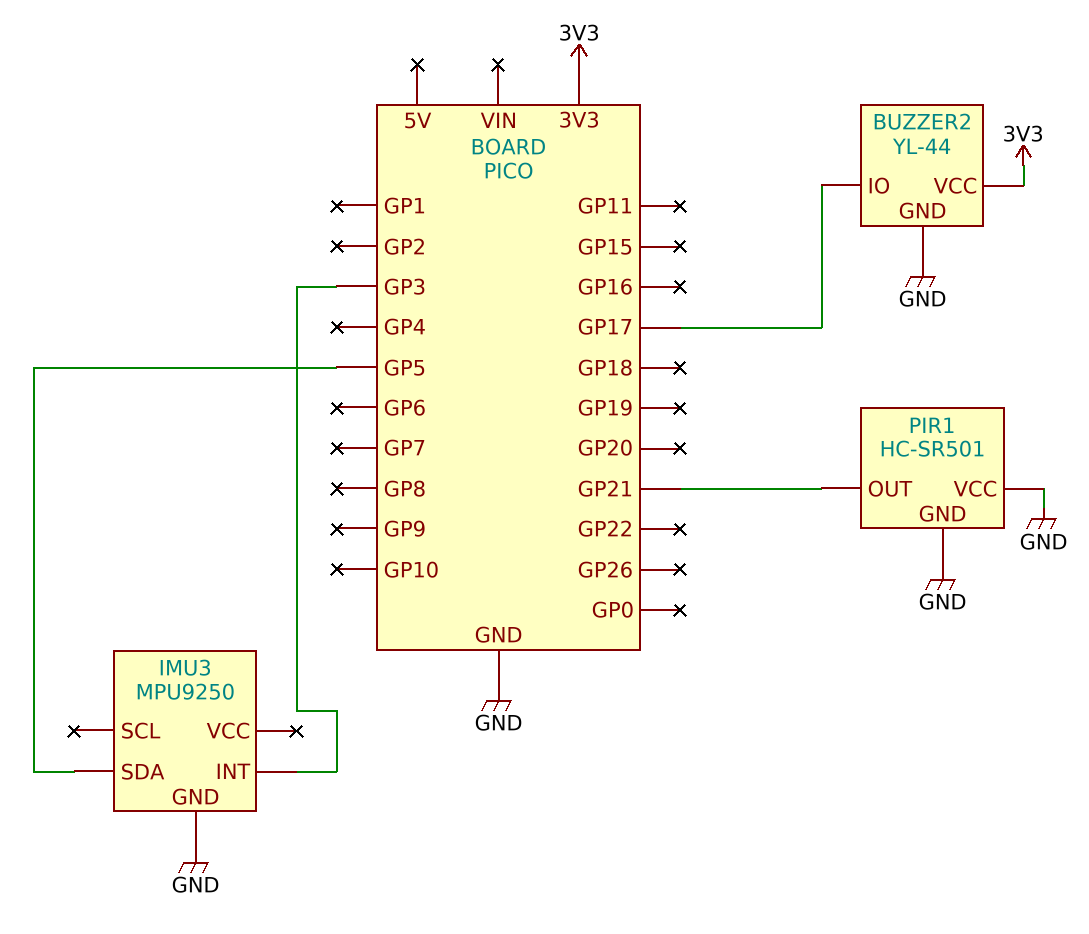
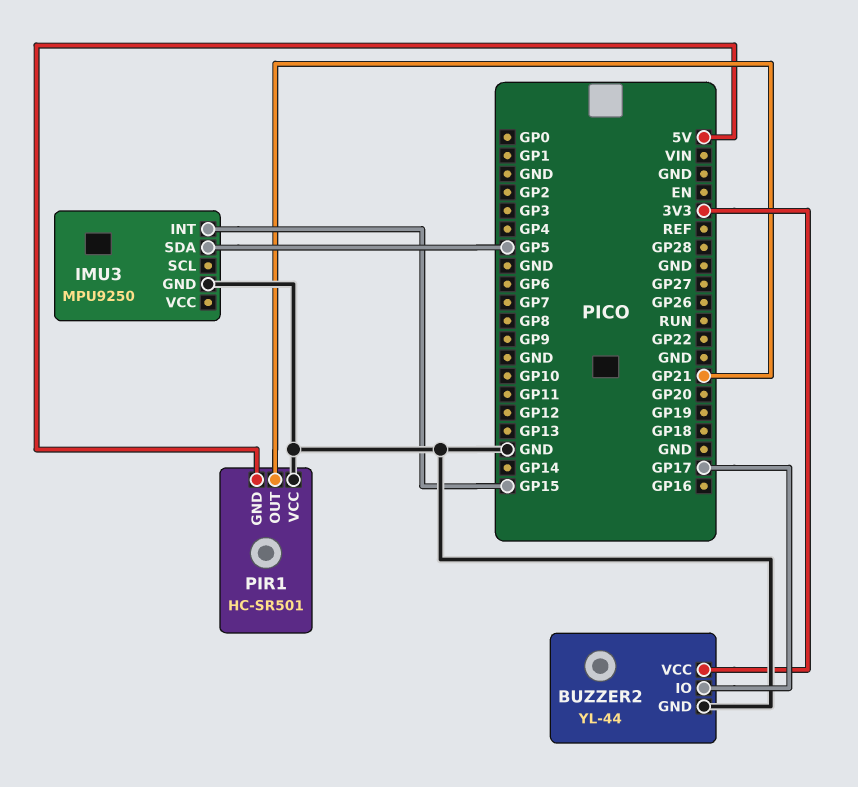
IMU3 pin INT: GP3 -> GP15
PIR1 pin GND: GND -> 5V

